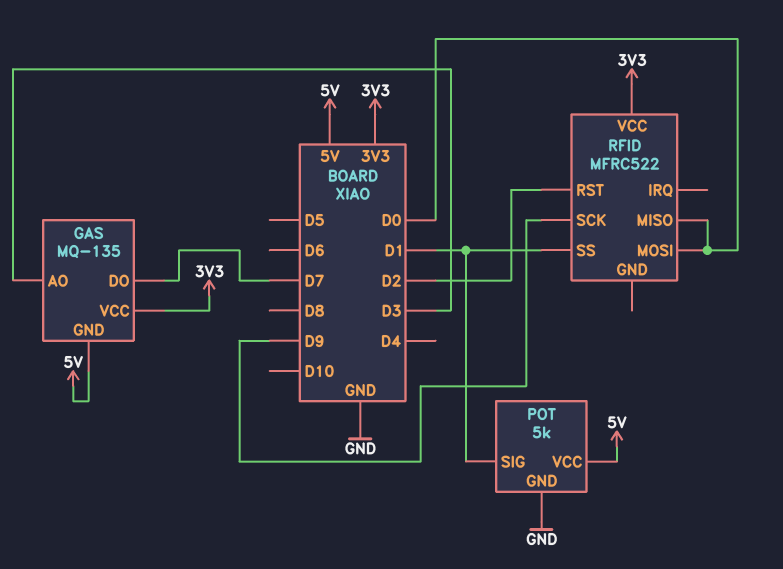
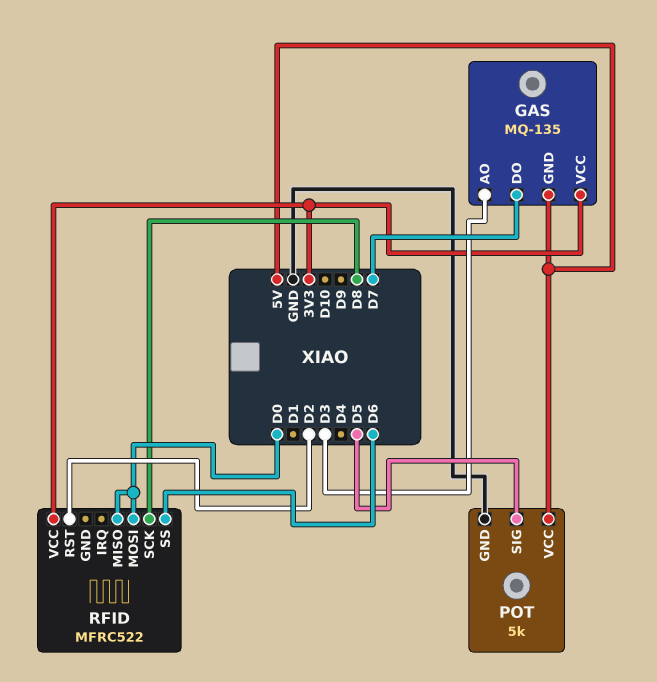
POT pin SIG: D1 -> D5
RFID pin SCK: D9 -> D8
RFID pin SS: D1 -> D6

